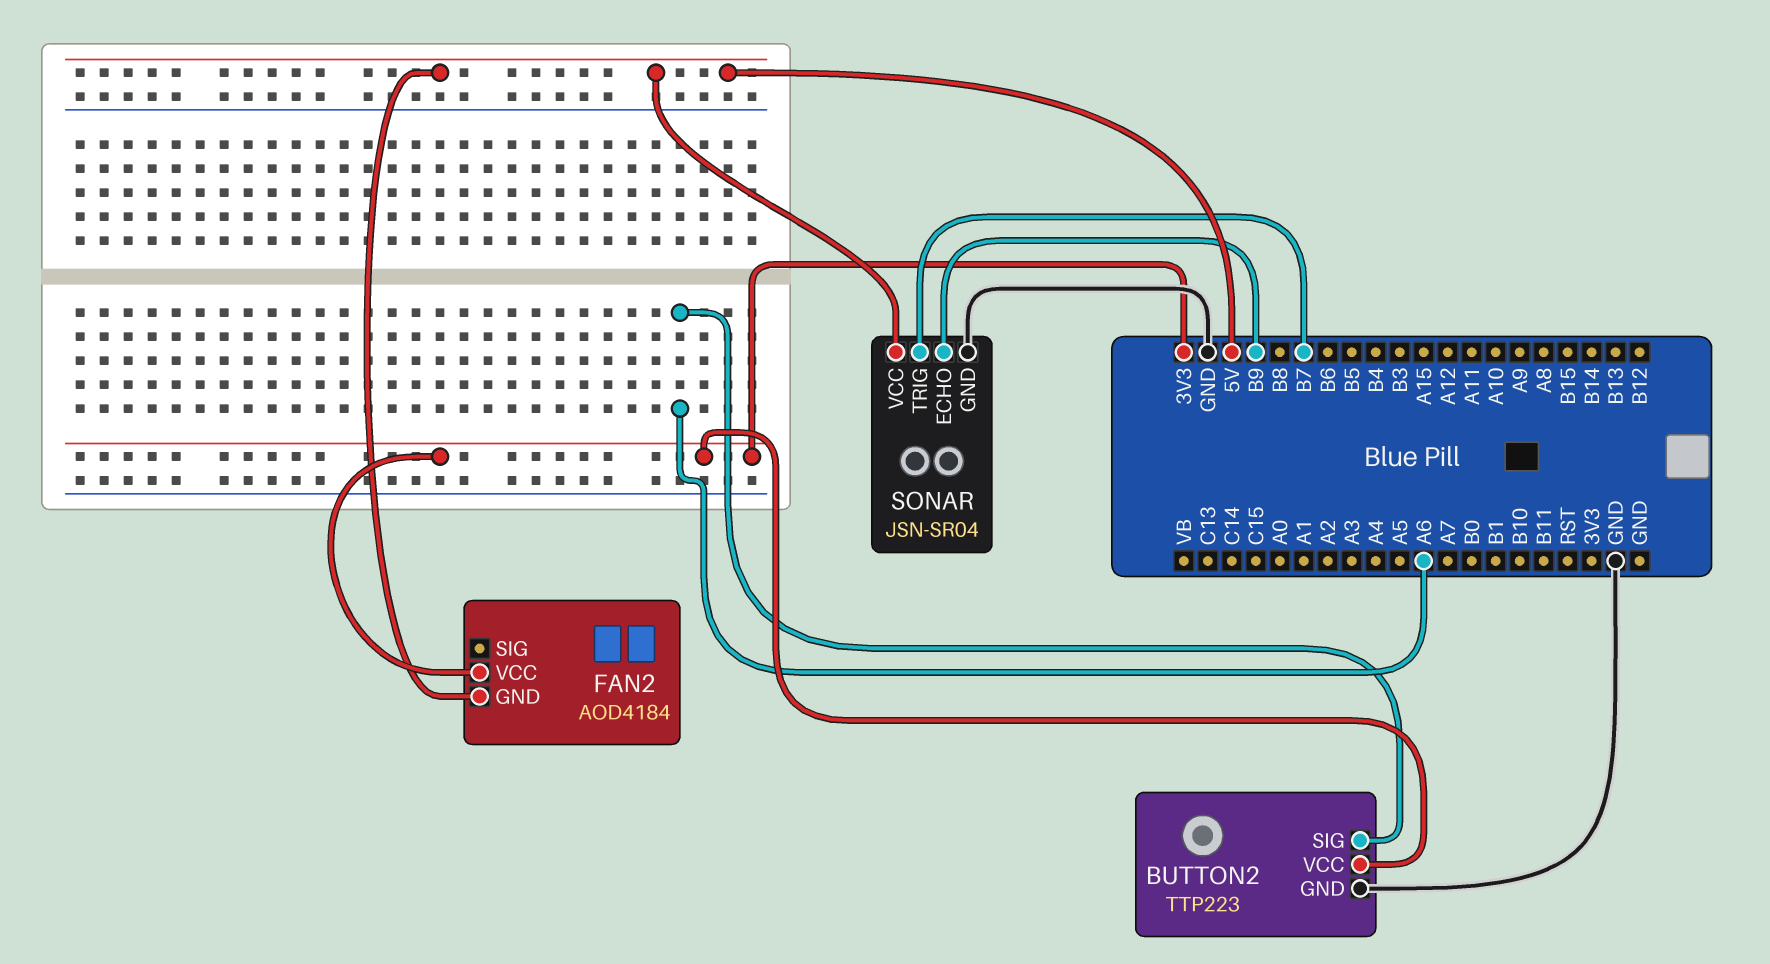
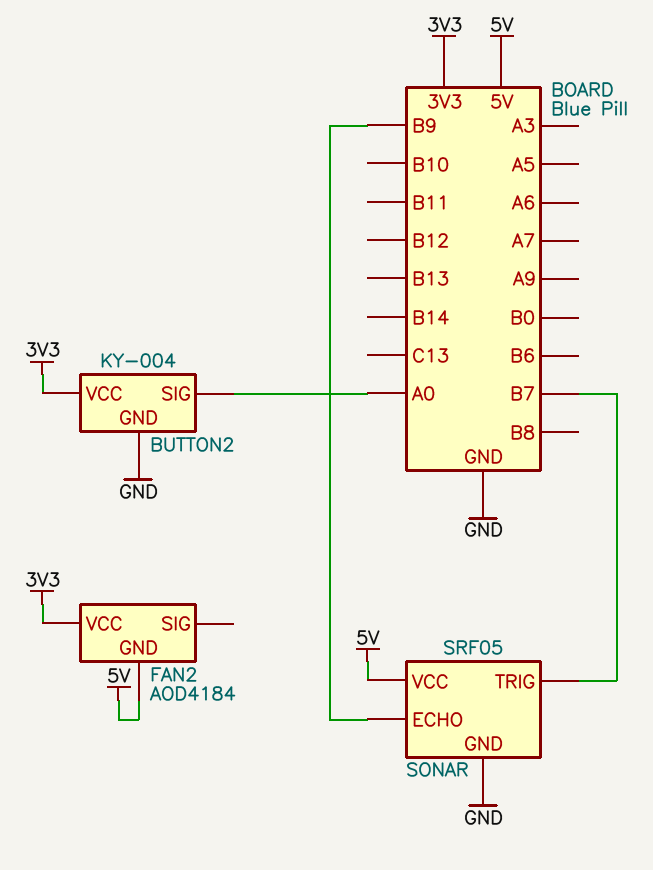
BUTTON2: TTP223 -> KY-004
BUTTON2 pin SIG: A6 -> A0
SONAR: JSN-SR04 -> SRF05

